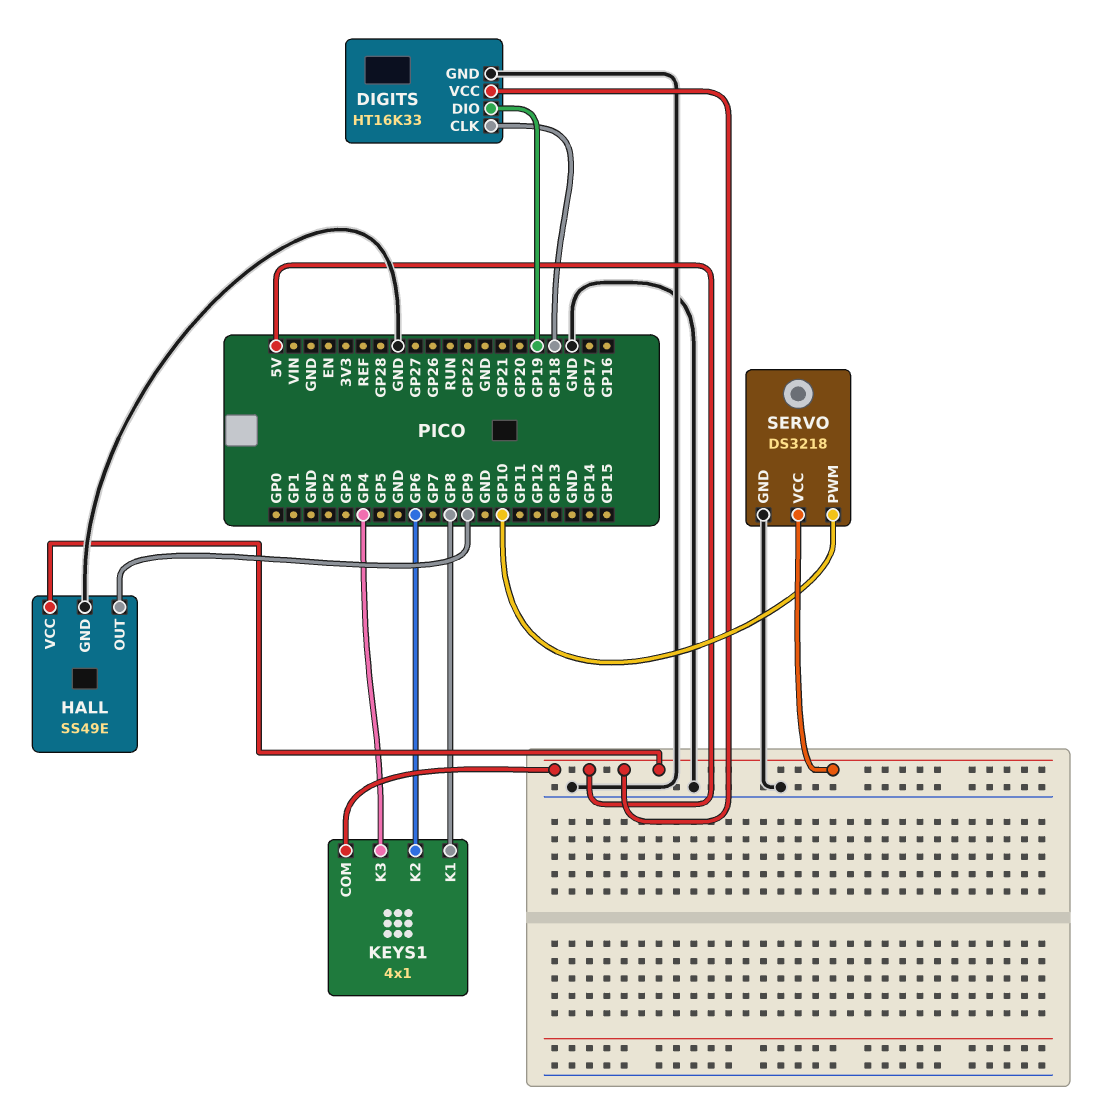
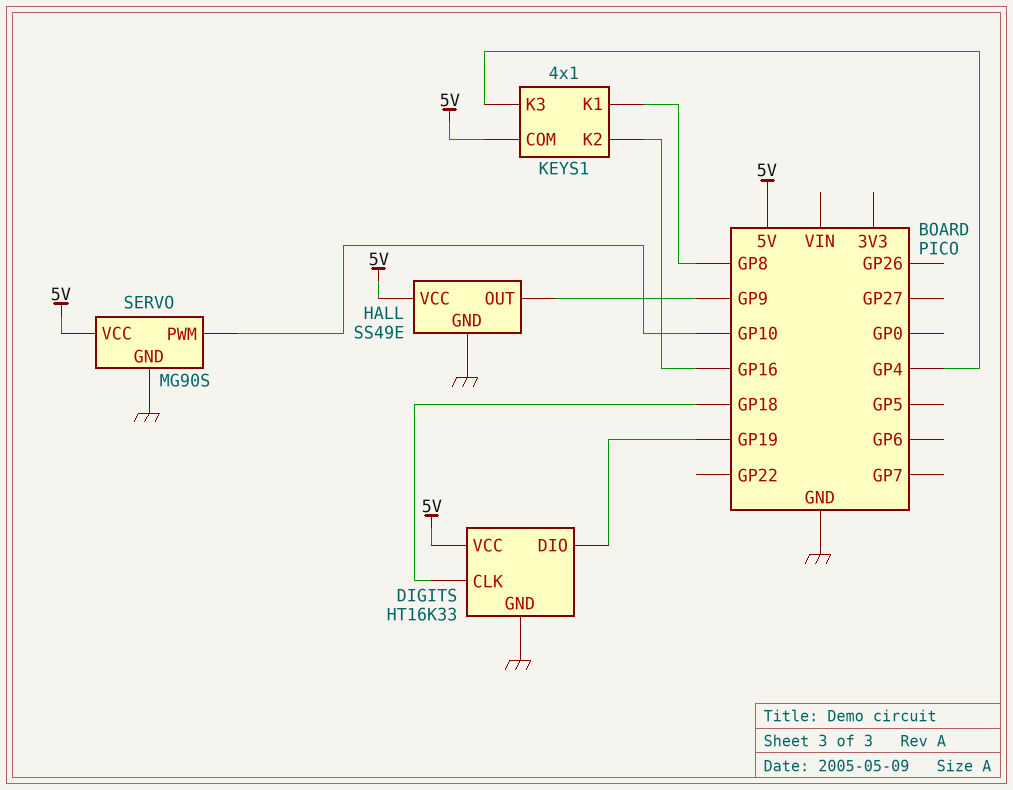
KEYS1 pin K2: GP6 -> GP16
SERVO: DS3218 -> MG90S

